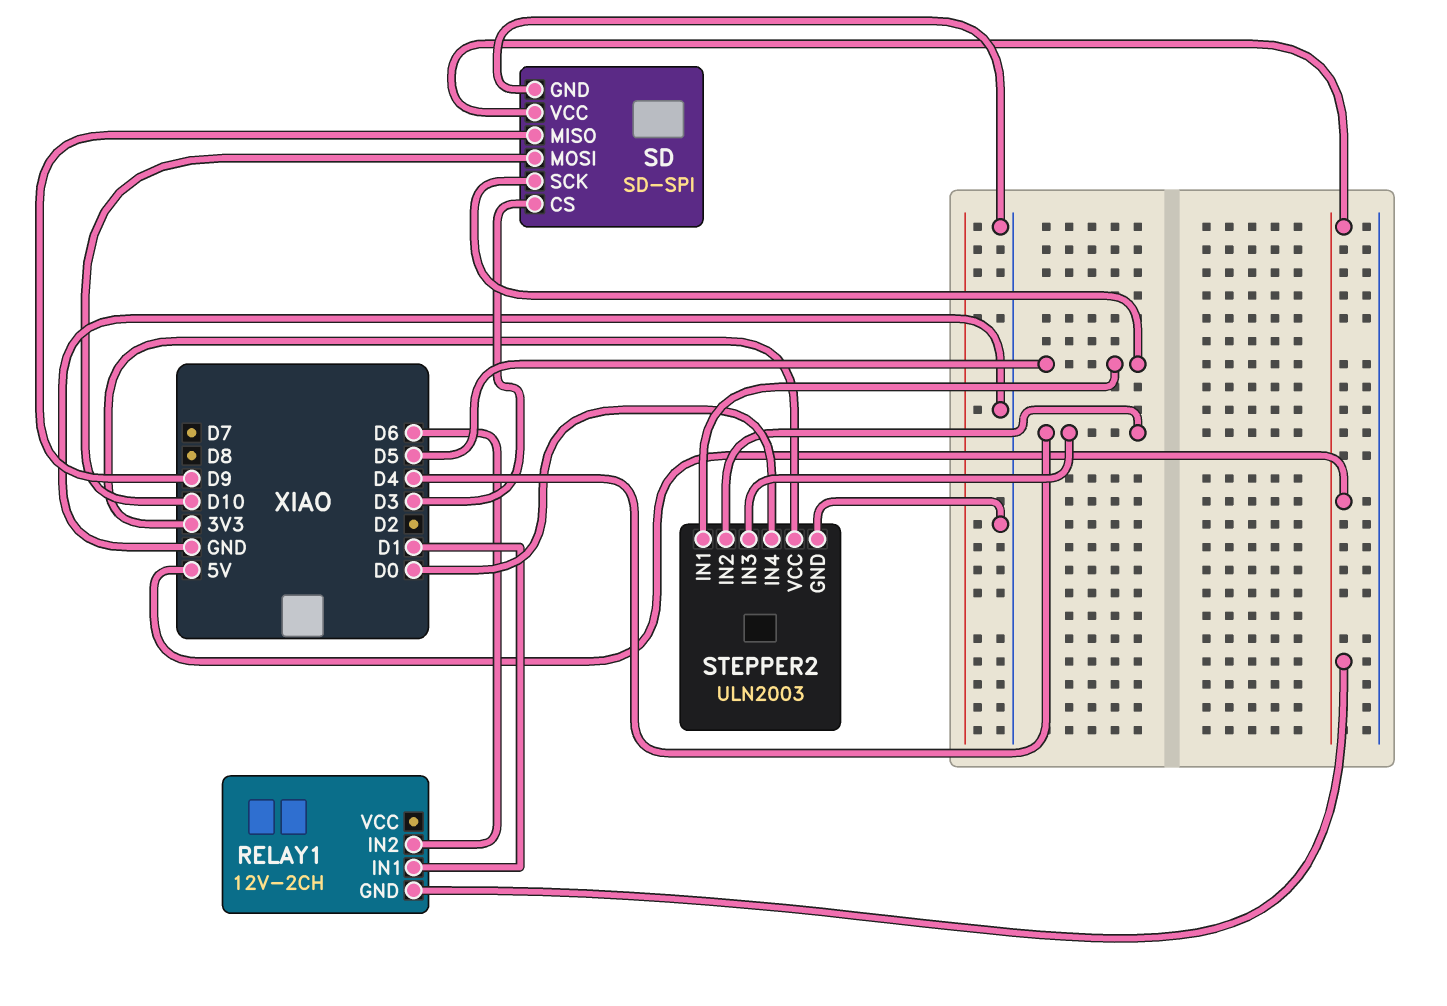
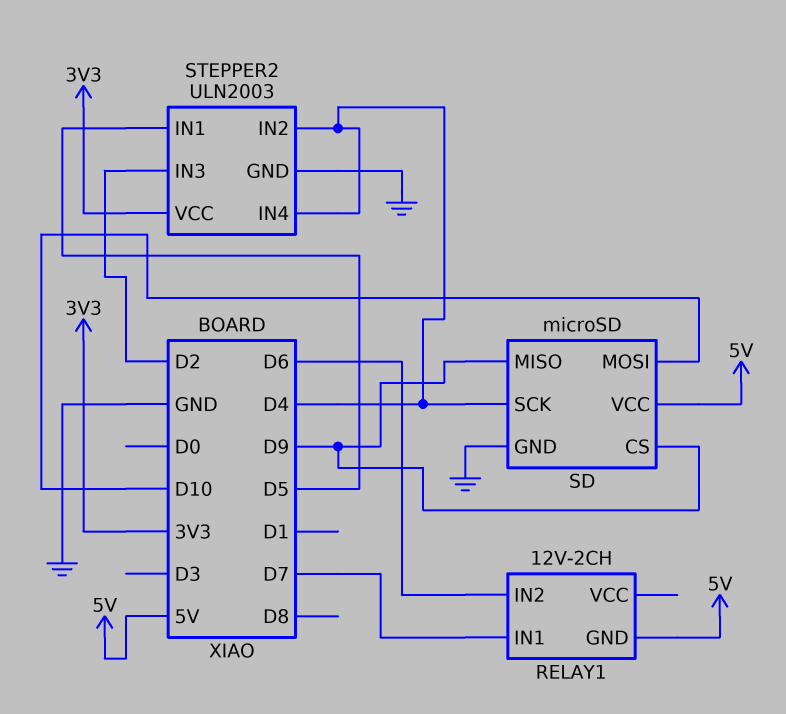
RELAY1 pin IN1: D1 -> D7
SD: SD-SPI -> microSD
SD pin CS: D3 -> D9
SD pin SCK: D5 -> D4
STEPPER2 pin IN3: D4 -> D2
STEPPER2 pin IN4: D0 -> D4

